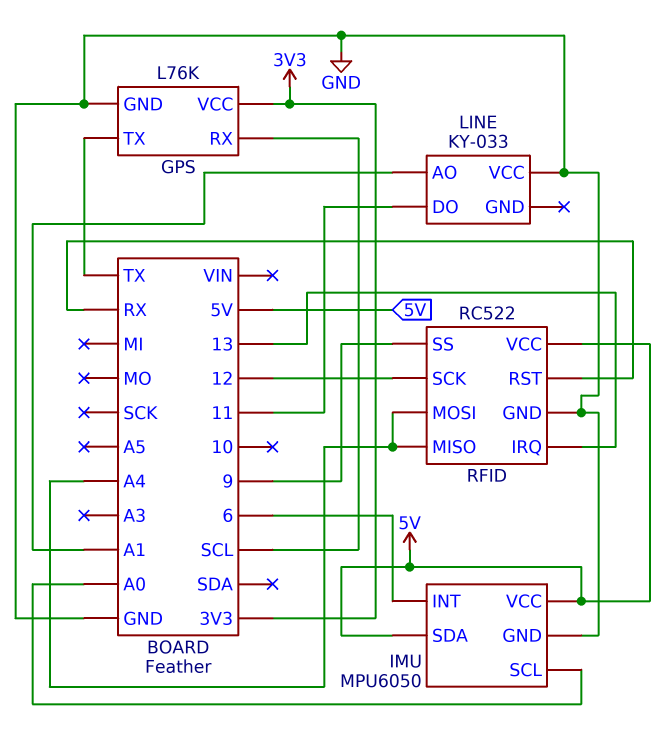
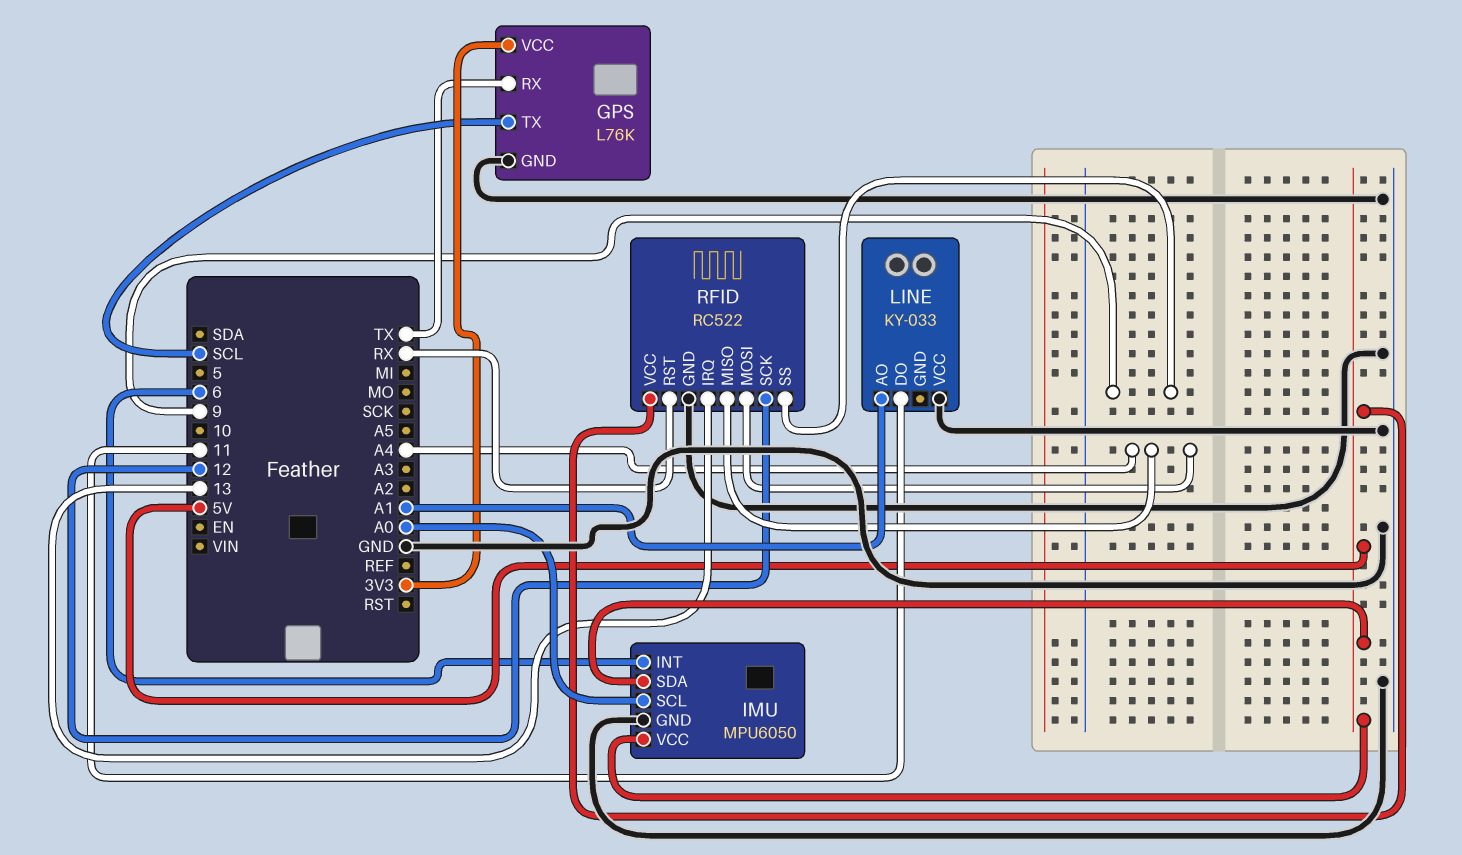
GPS pin RX: SCL -> TX
GPS pin TX: TX -> SCL

